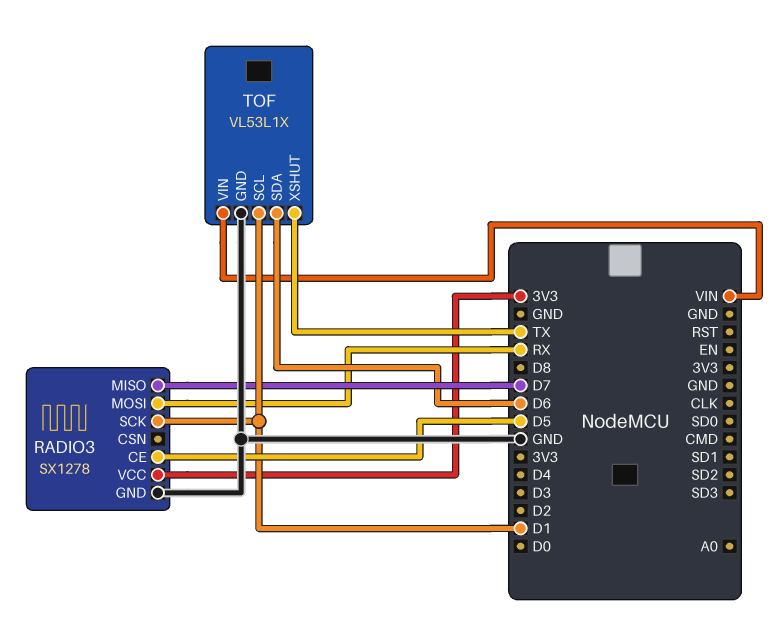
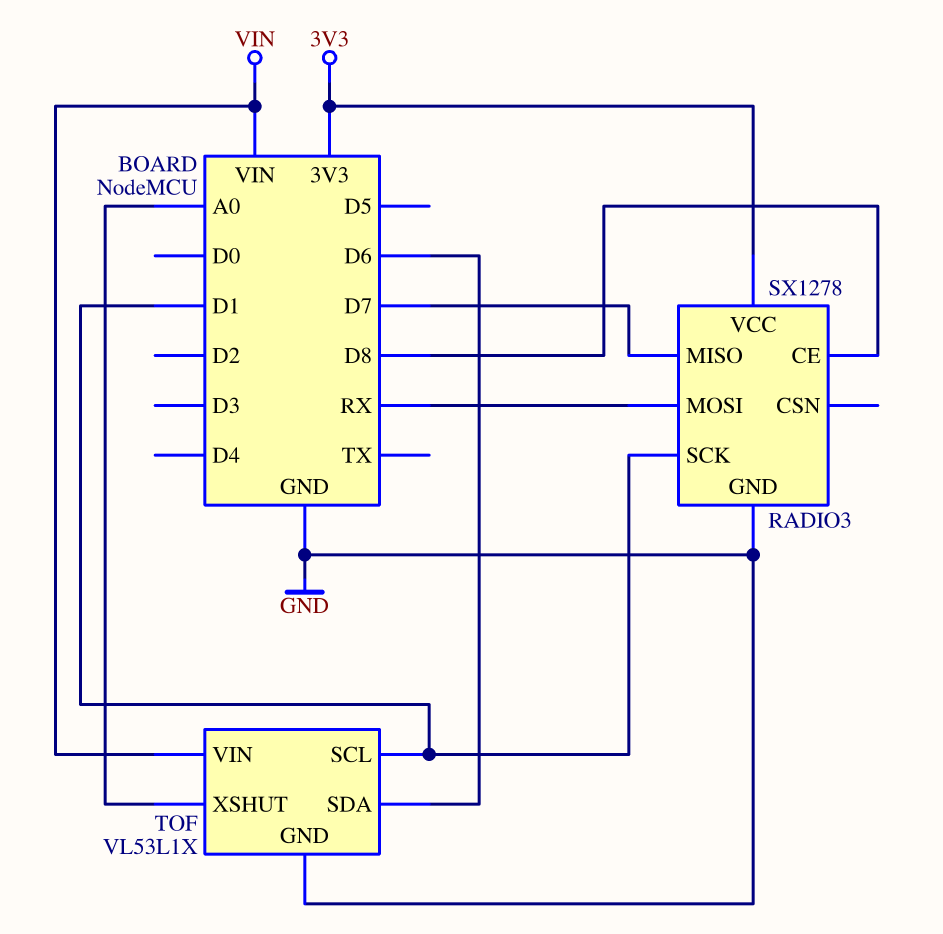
RADIO3 pin CE: D5 -> D8
TOF pin XSHUT: TX -> A0

